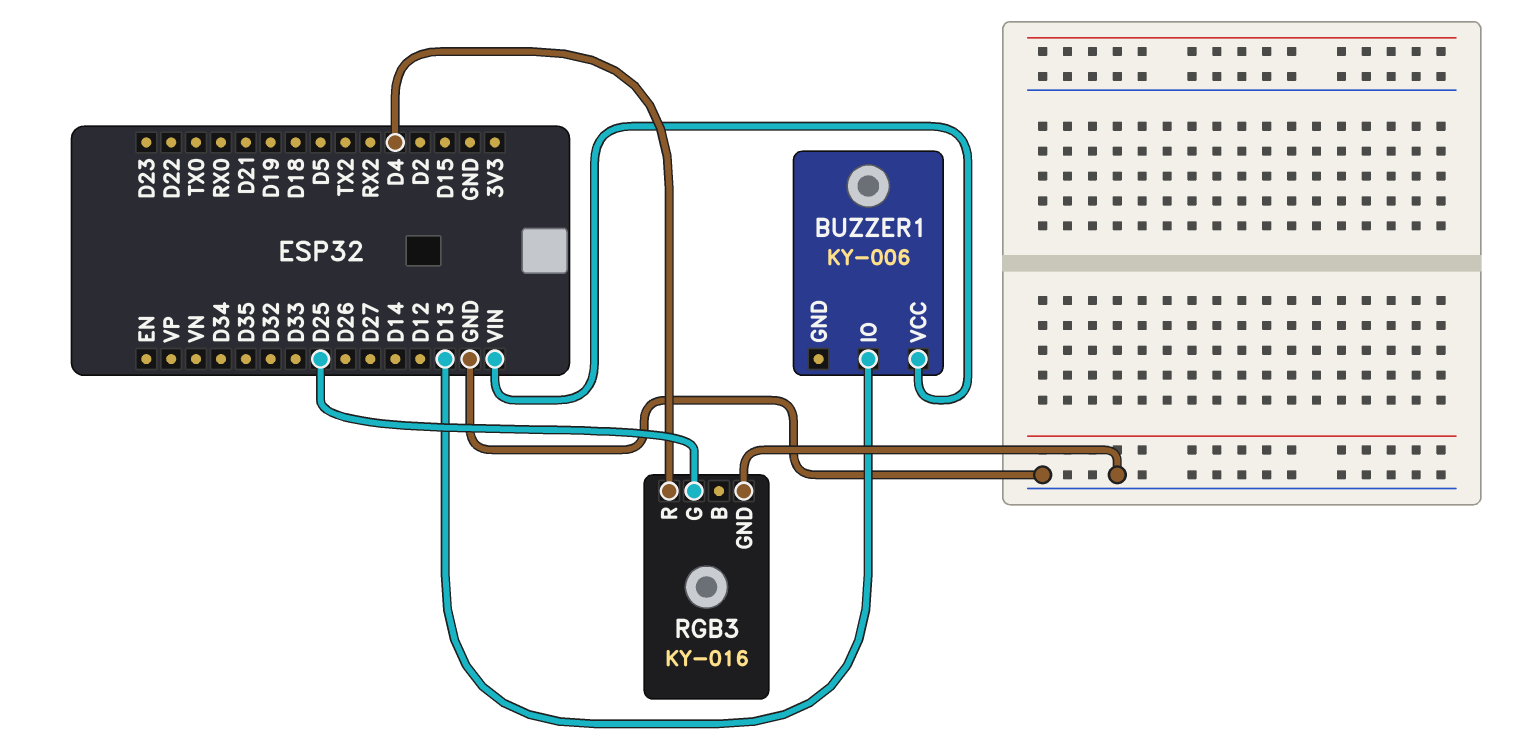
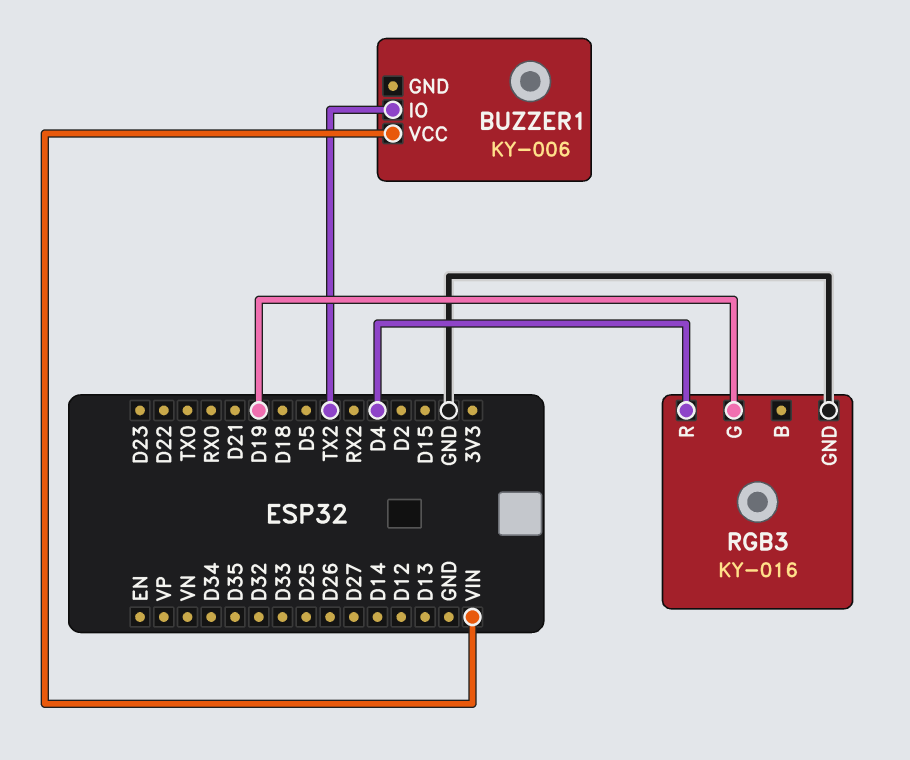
BUZZER1 pin IO: D13 -> TX2
RGB3 pin G: D25 -> D19

